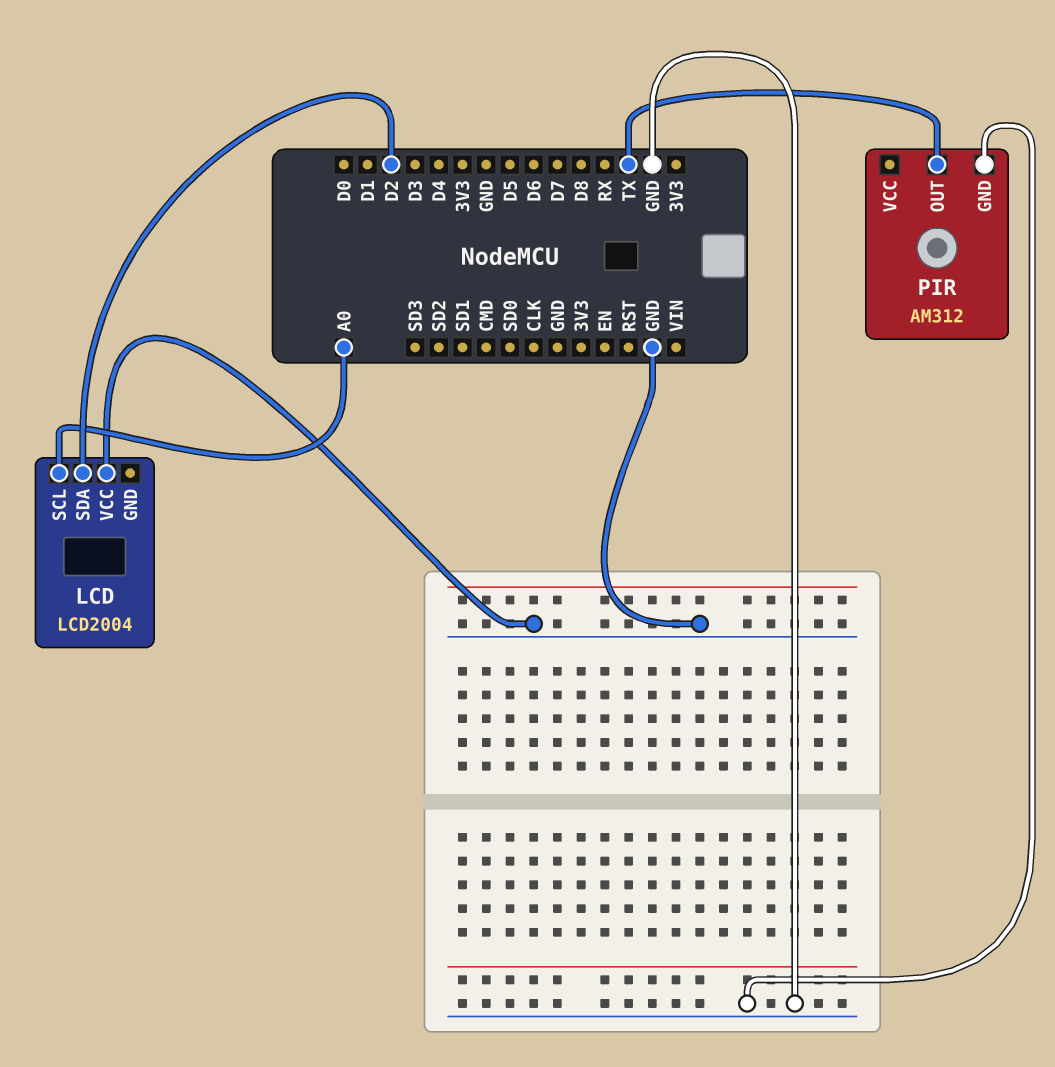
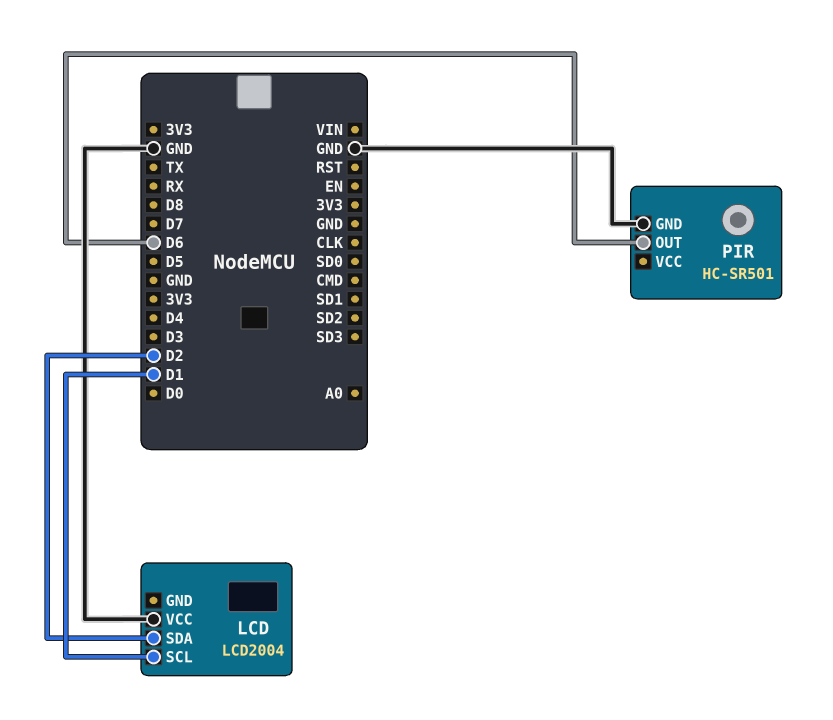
LCD pin SCL: A0 -> D1
PIR: AM312 -> HC-SR501
PIR pin OUT: TX -> D6

